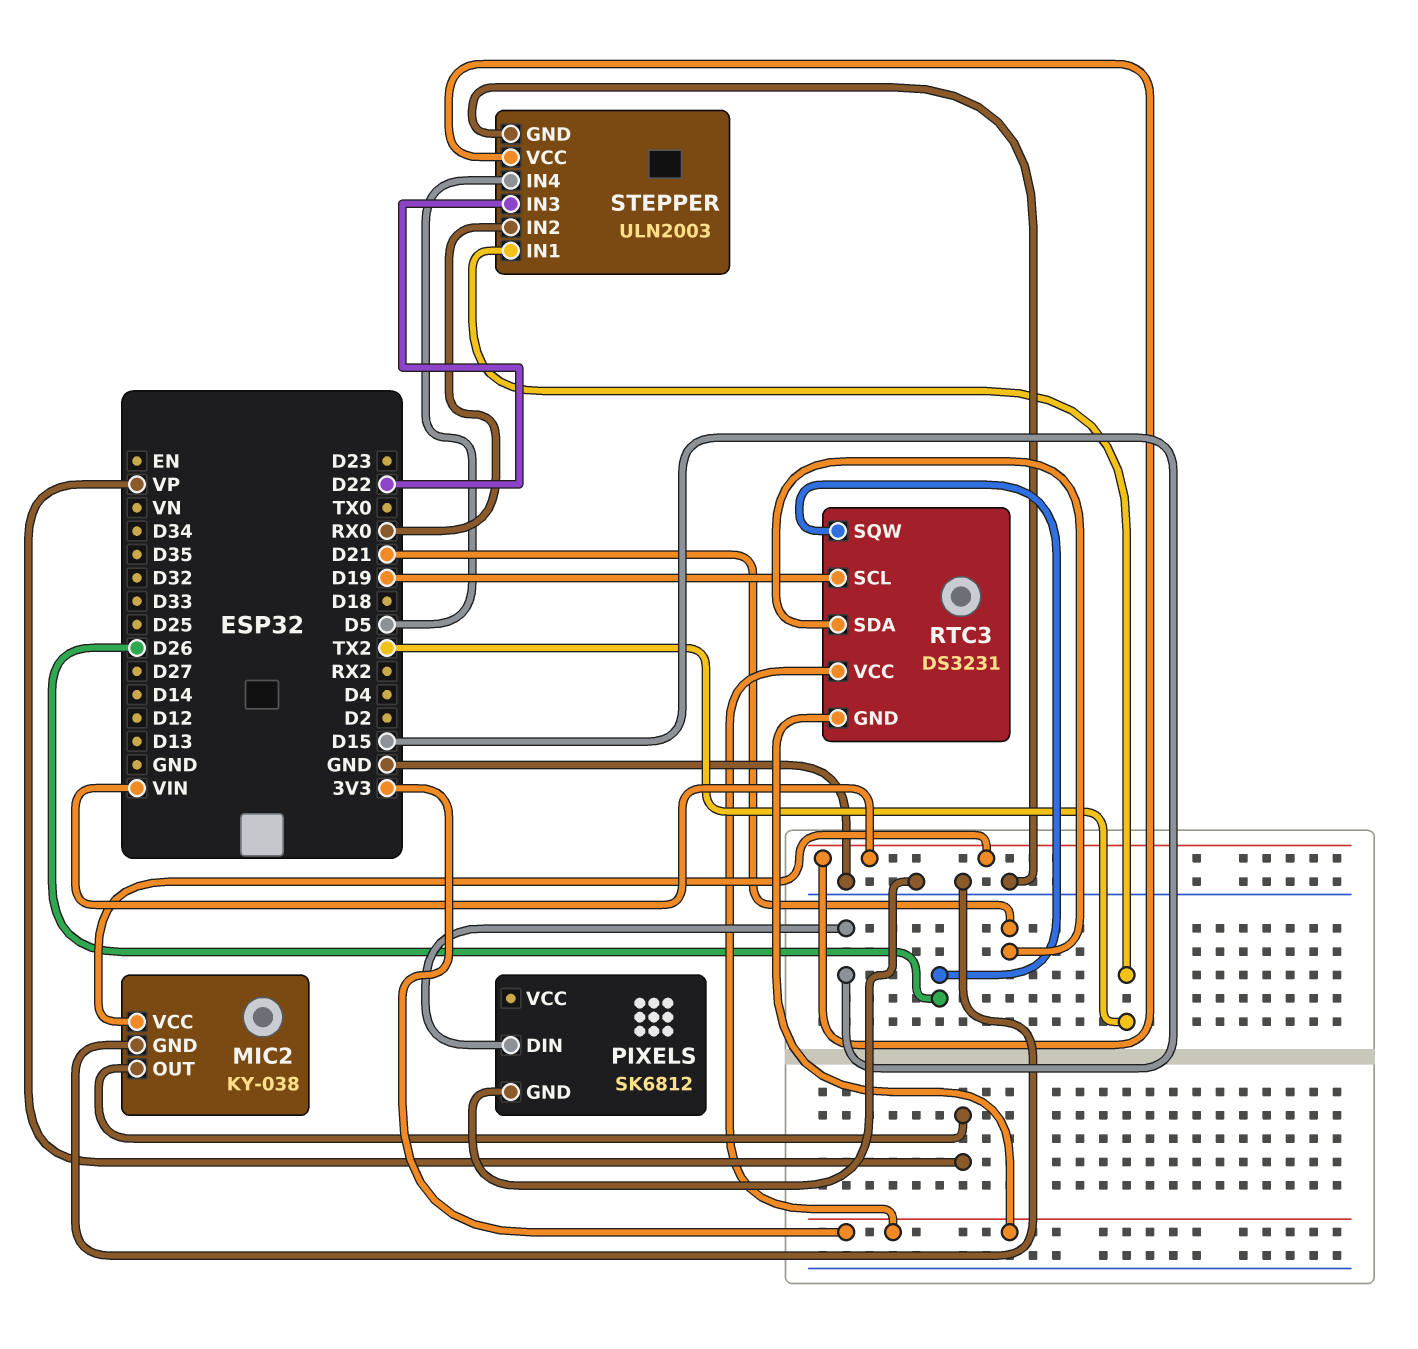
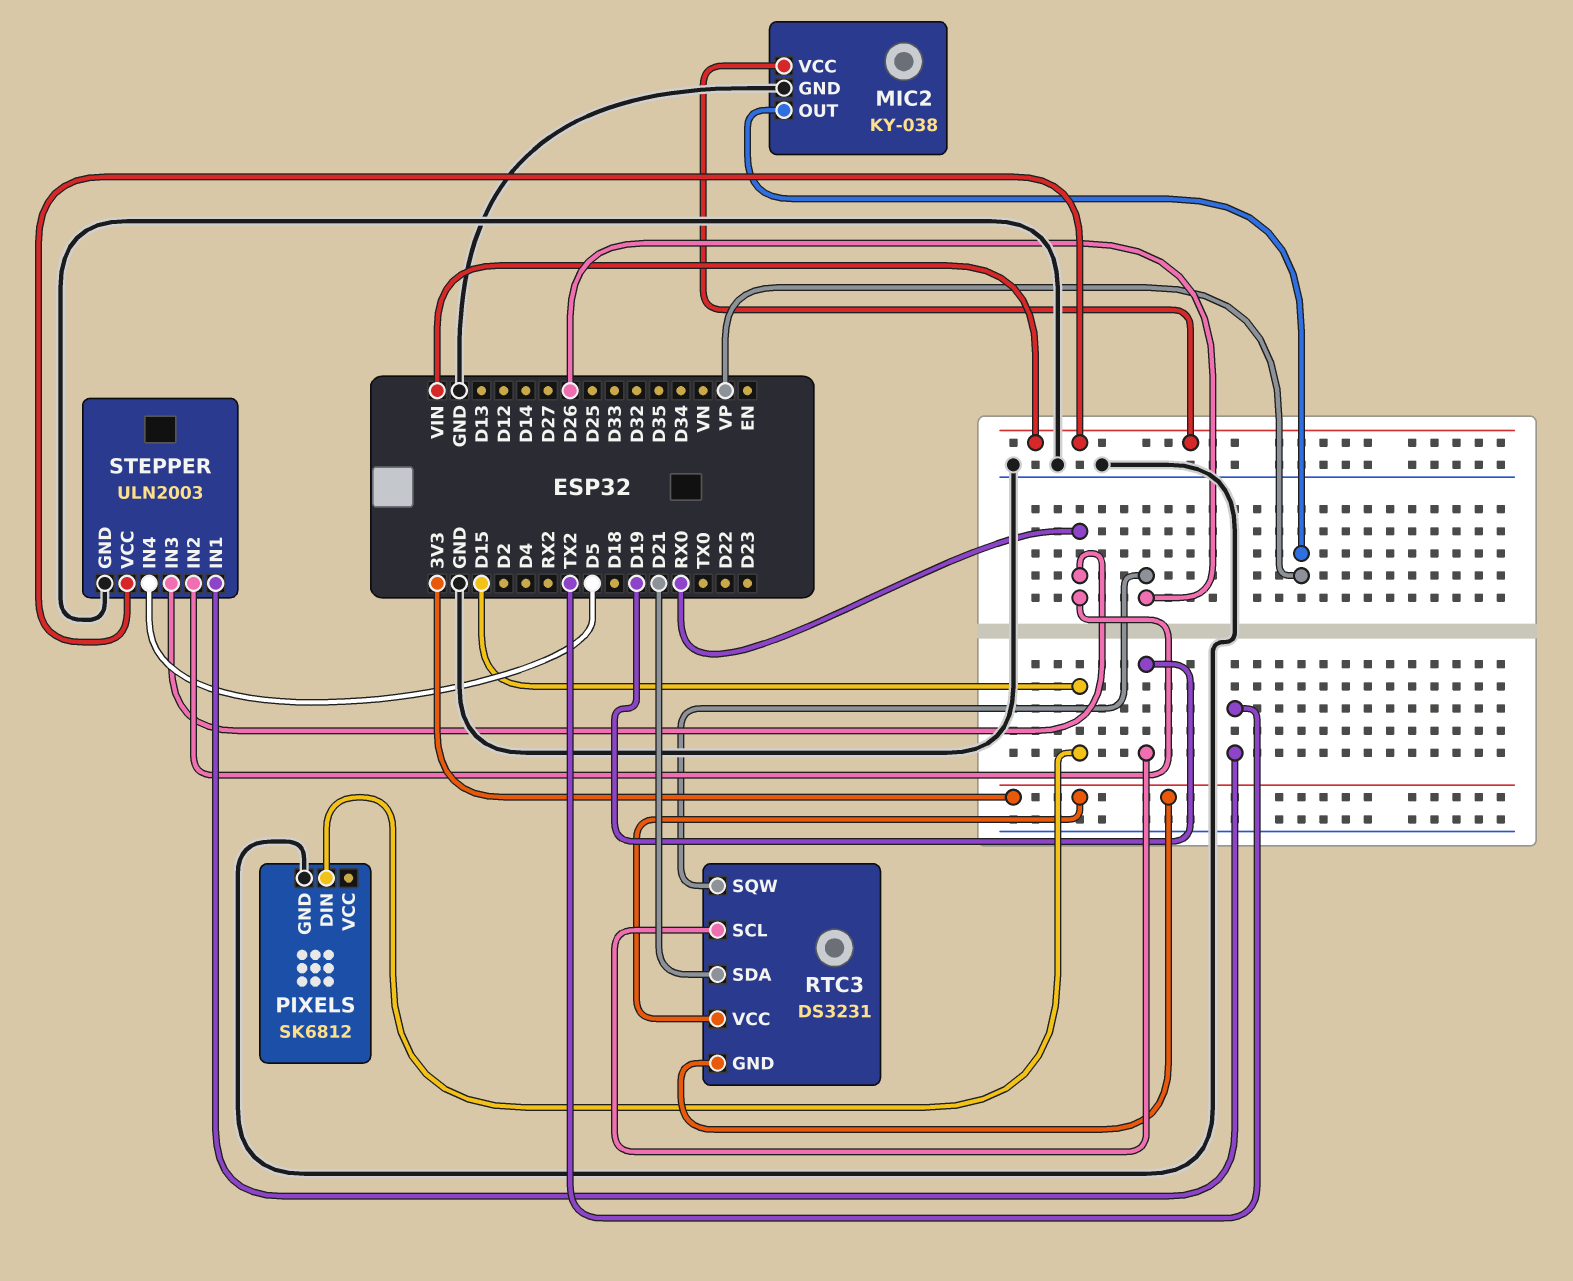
STEPPER pin IN3: D22 -> RX0

